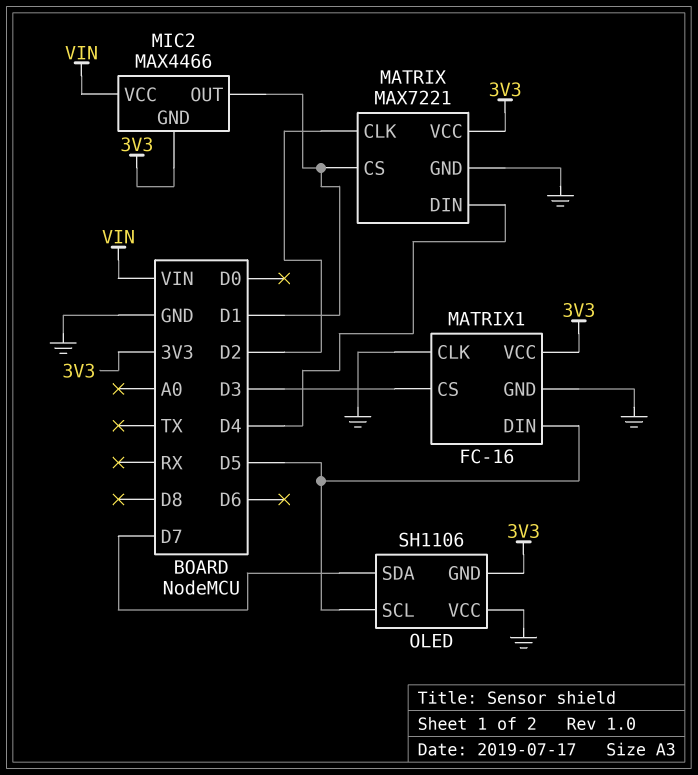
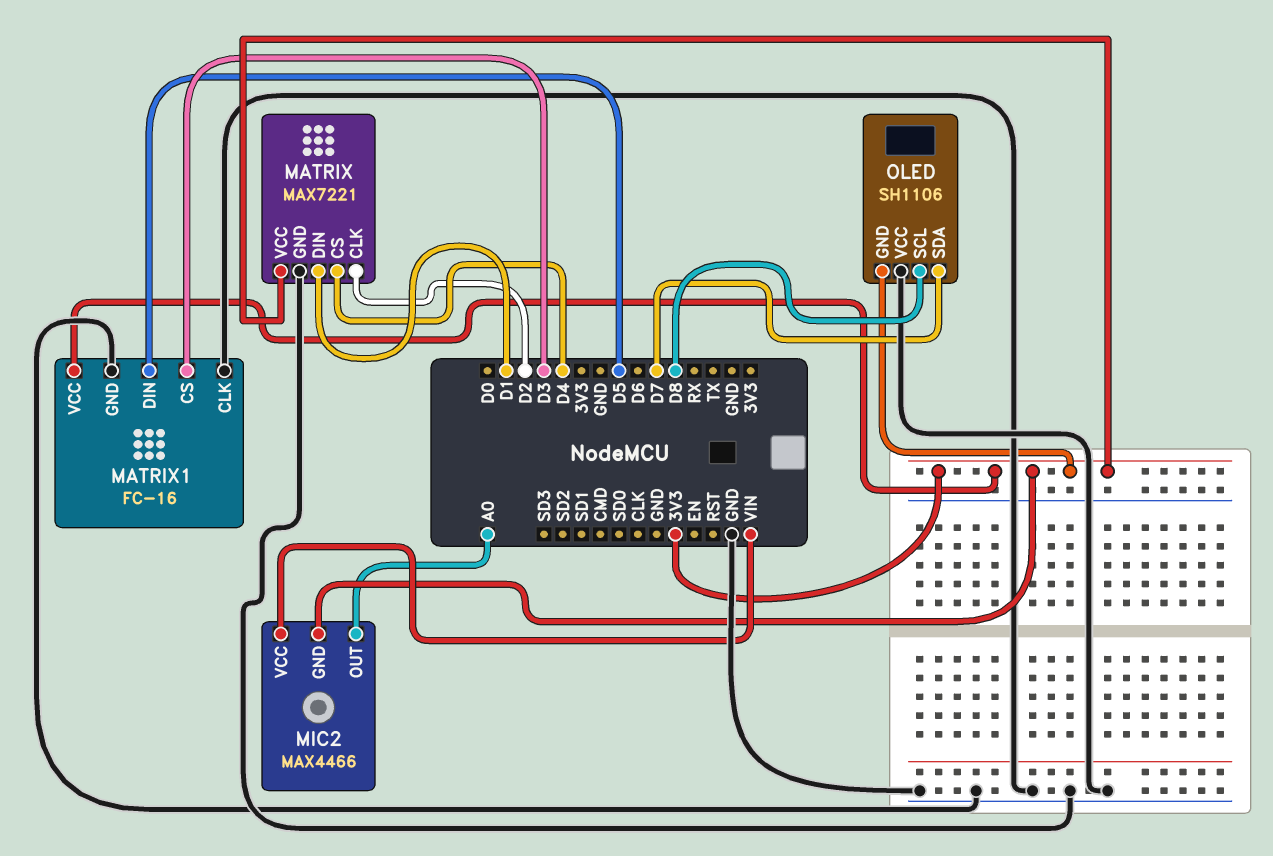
MATRIX pin CS: D1 -> D4
MATRIX pin DIN: D4 -> D1
MIC2 pin OUT: D1 -> A0
OLED pin SCL: D5 -> D8

